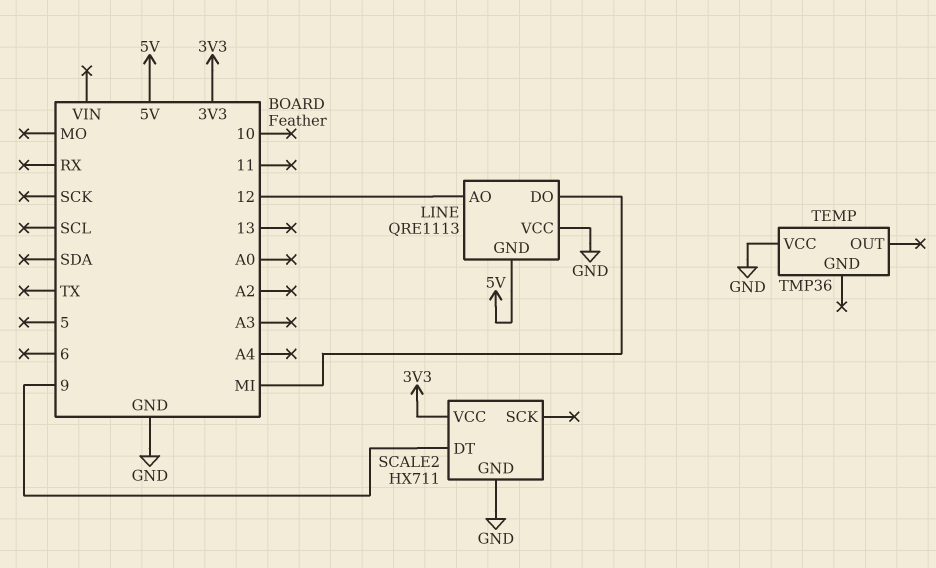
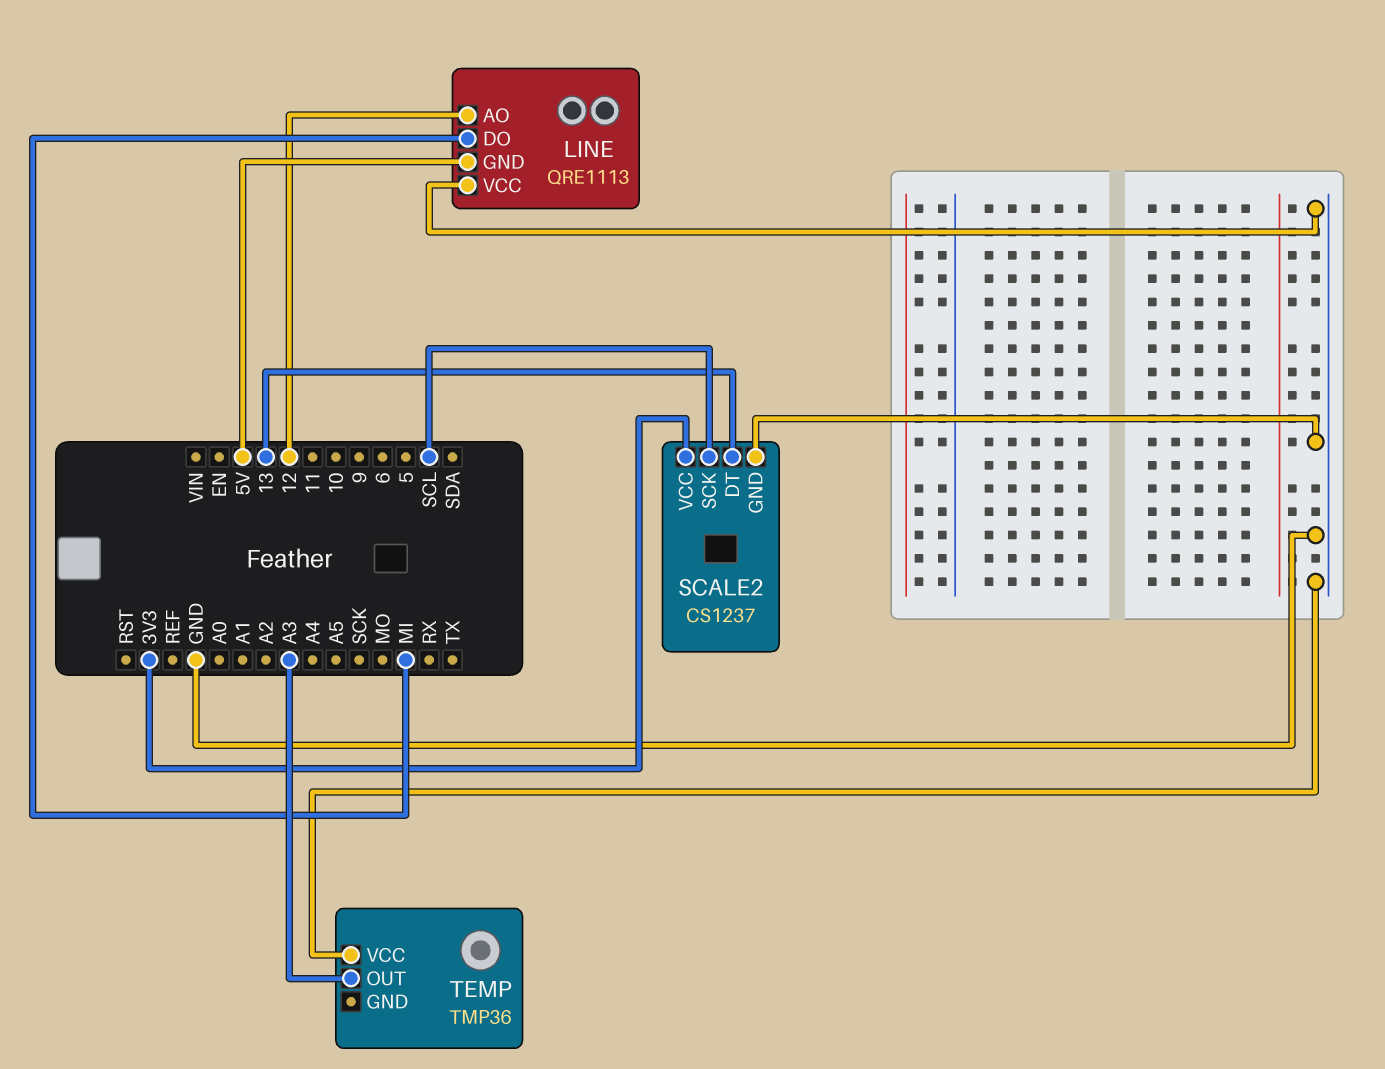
SCALE2: HX711 -> CS1237
SCALE2 pin DT: 9 -> 13
SCALE2 pin SCK: none -> SCL
TEMP pin OUT: none -> A3

